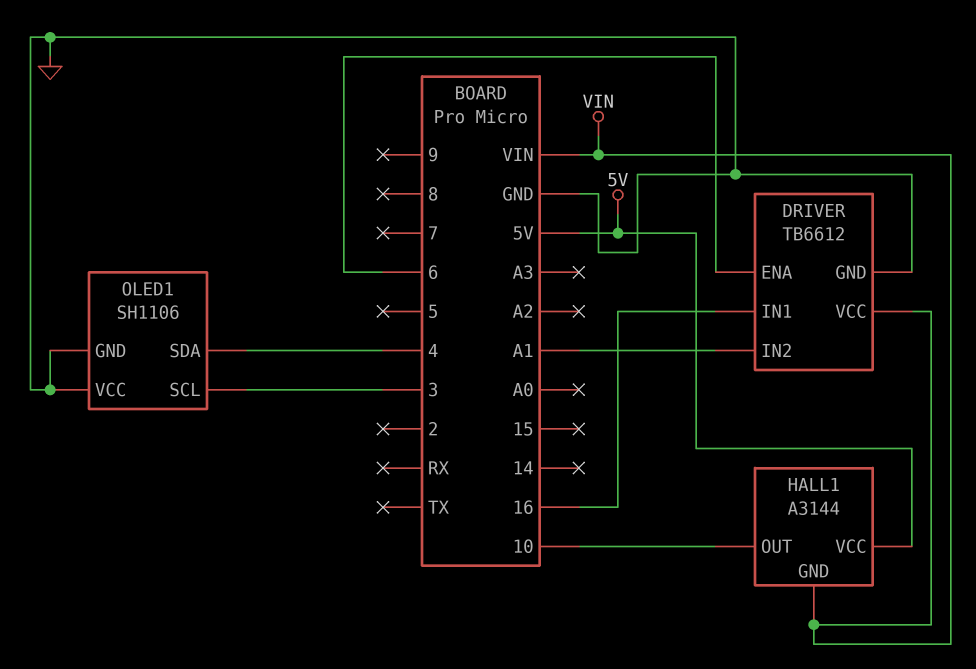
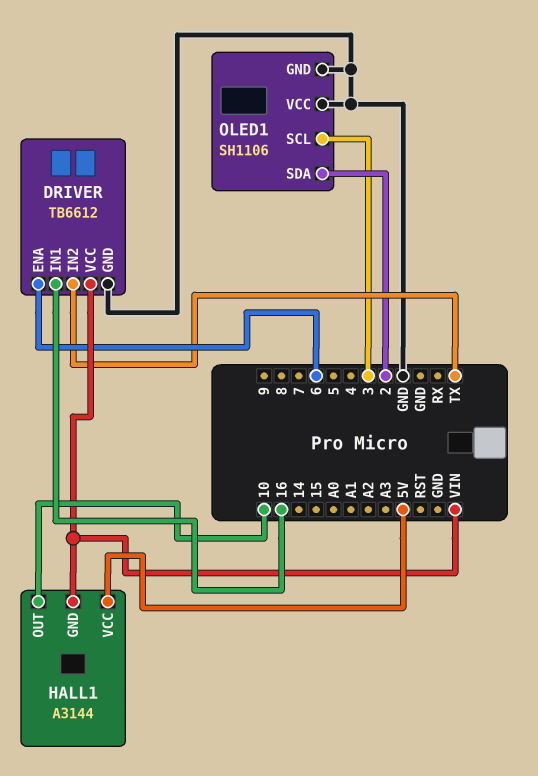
DRIVER pin IN2: A1 -> TX
OLED1 pin SDA: 4 -> 2

